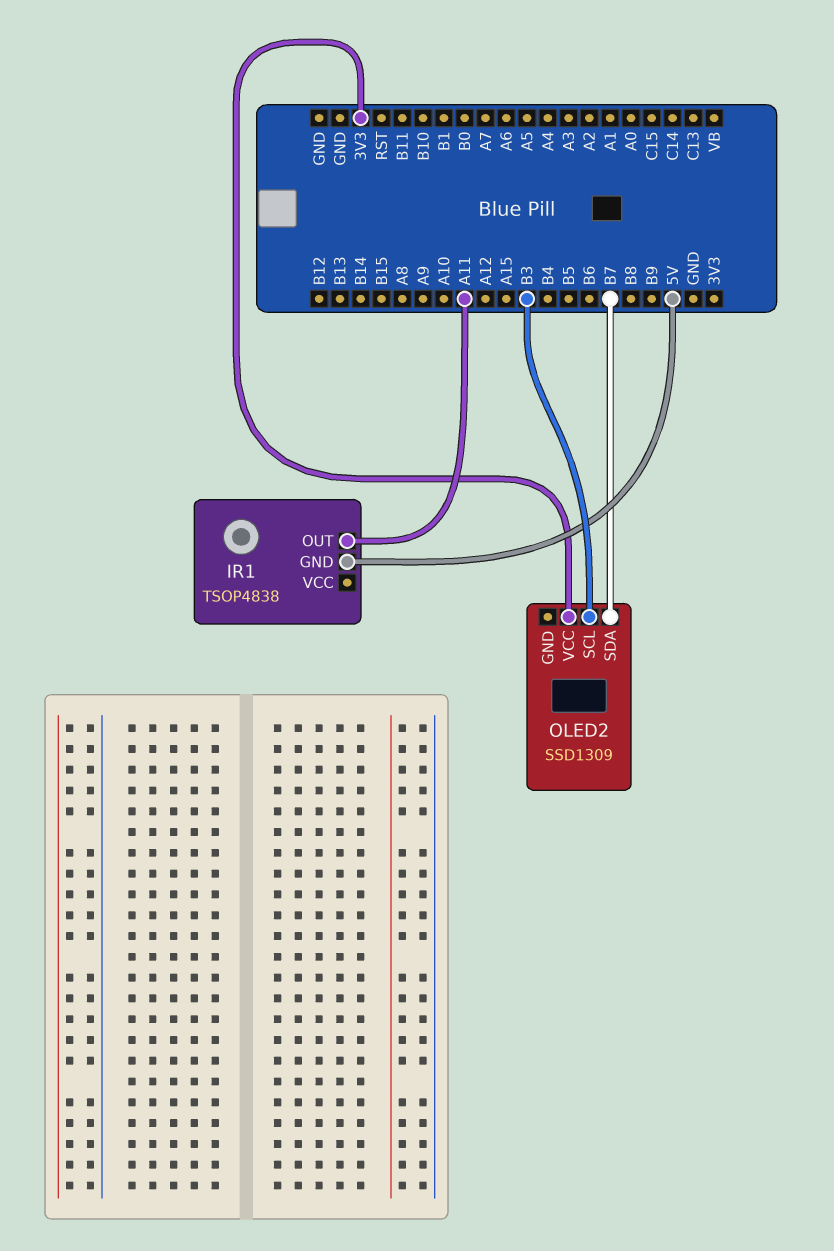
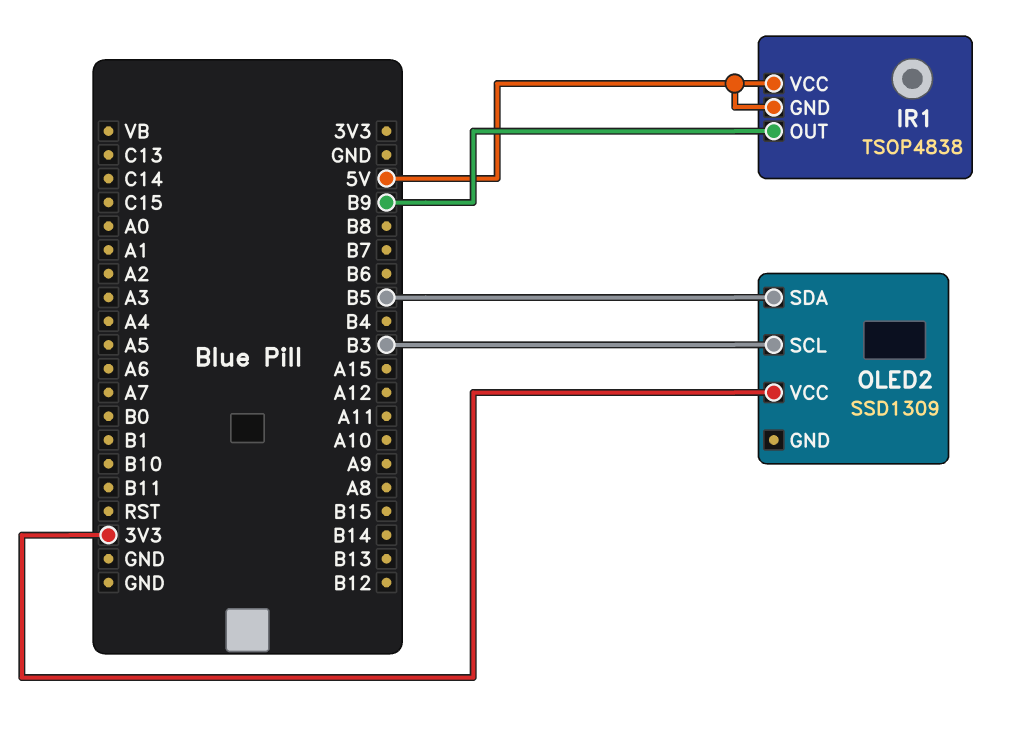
IR1 pin OUT: A11 -> B9
IR1 pin VCC: none -> 5V
OLED2 pin SDA: B7 -> B5

